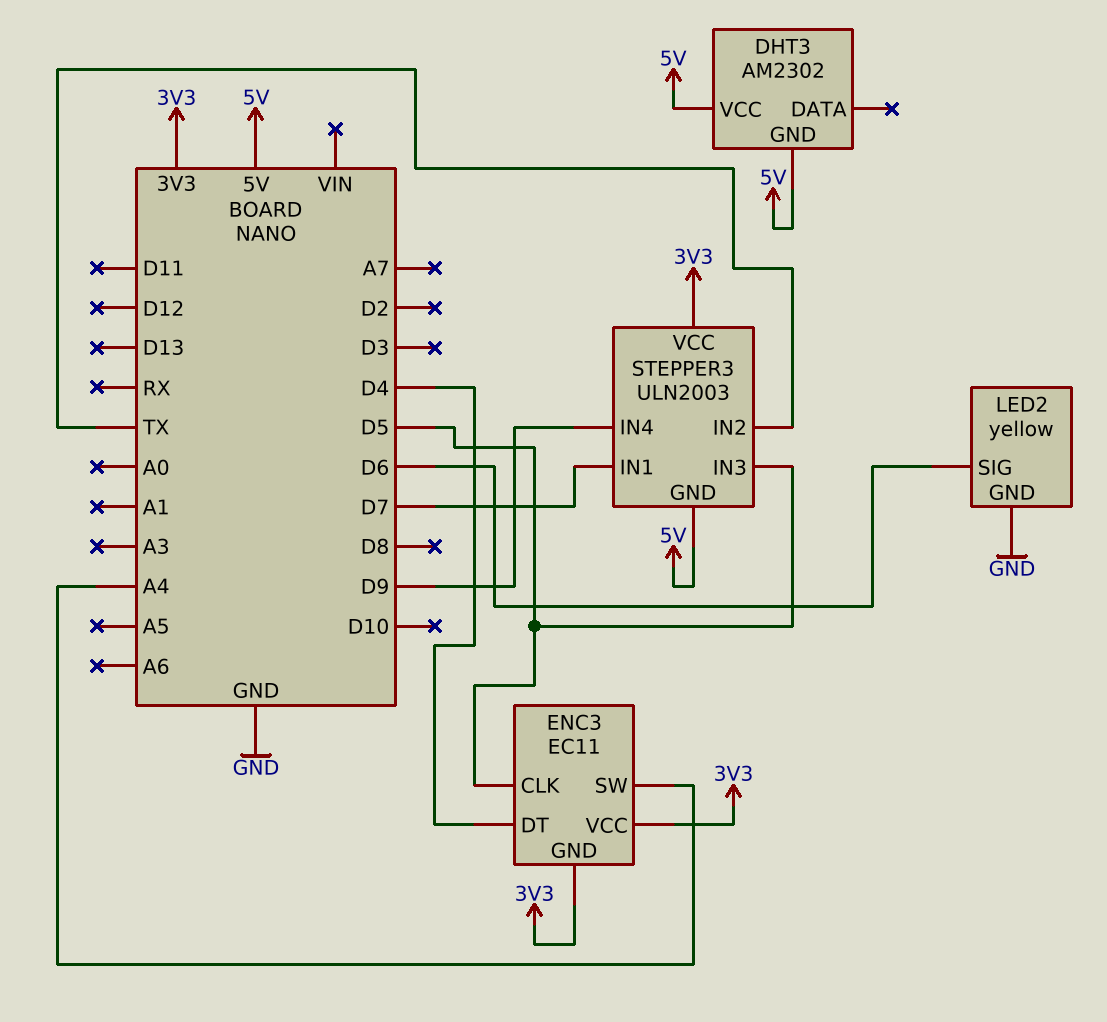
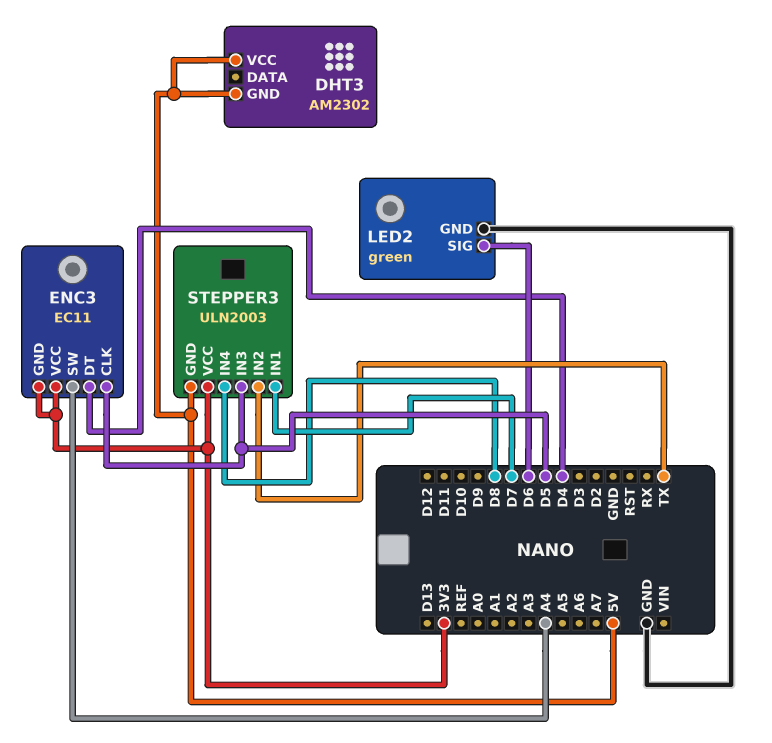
LED2: yellow -> green
STEPPER3 pin IN4: D9 -> D8

